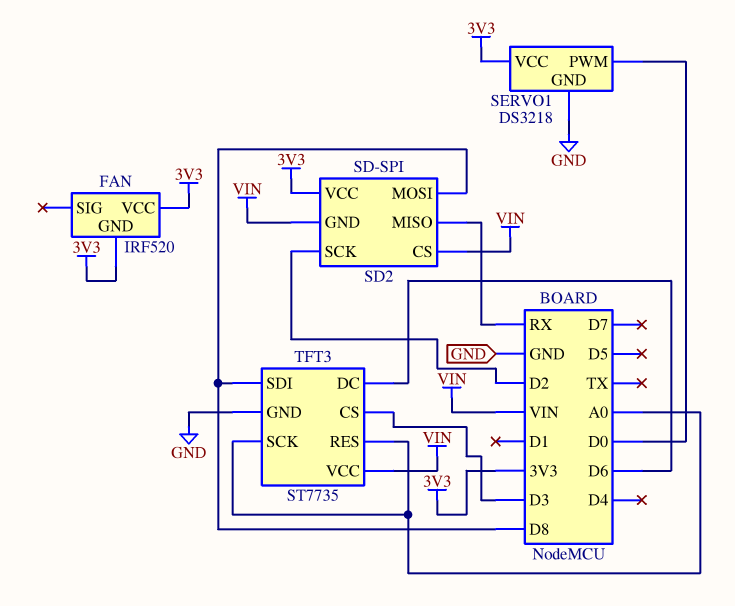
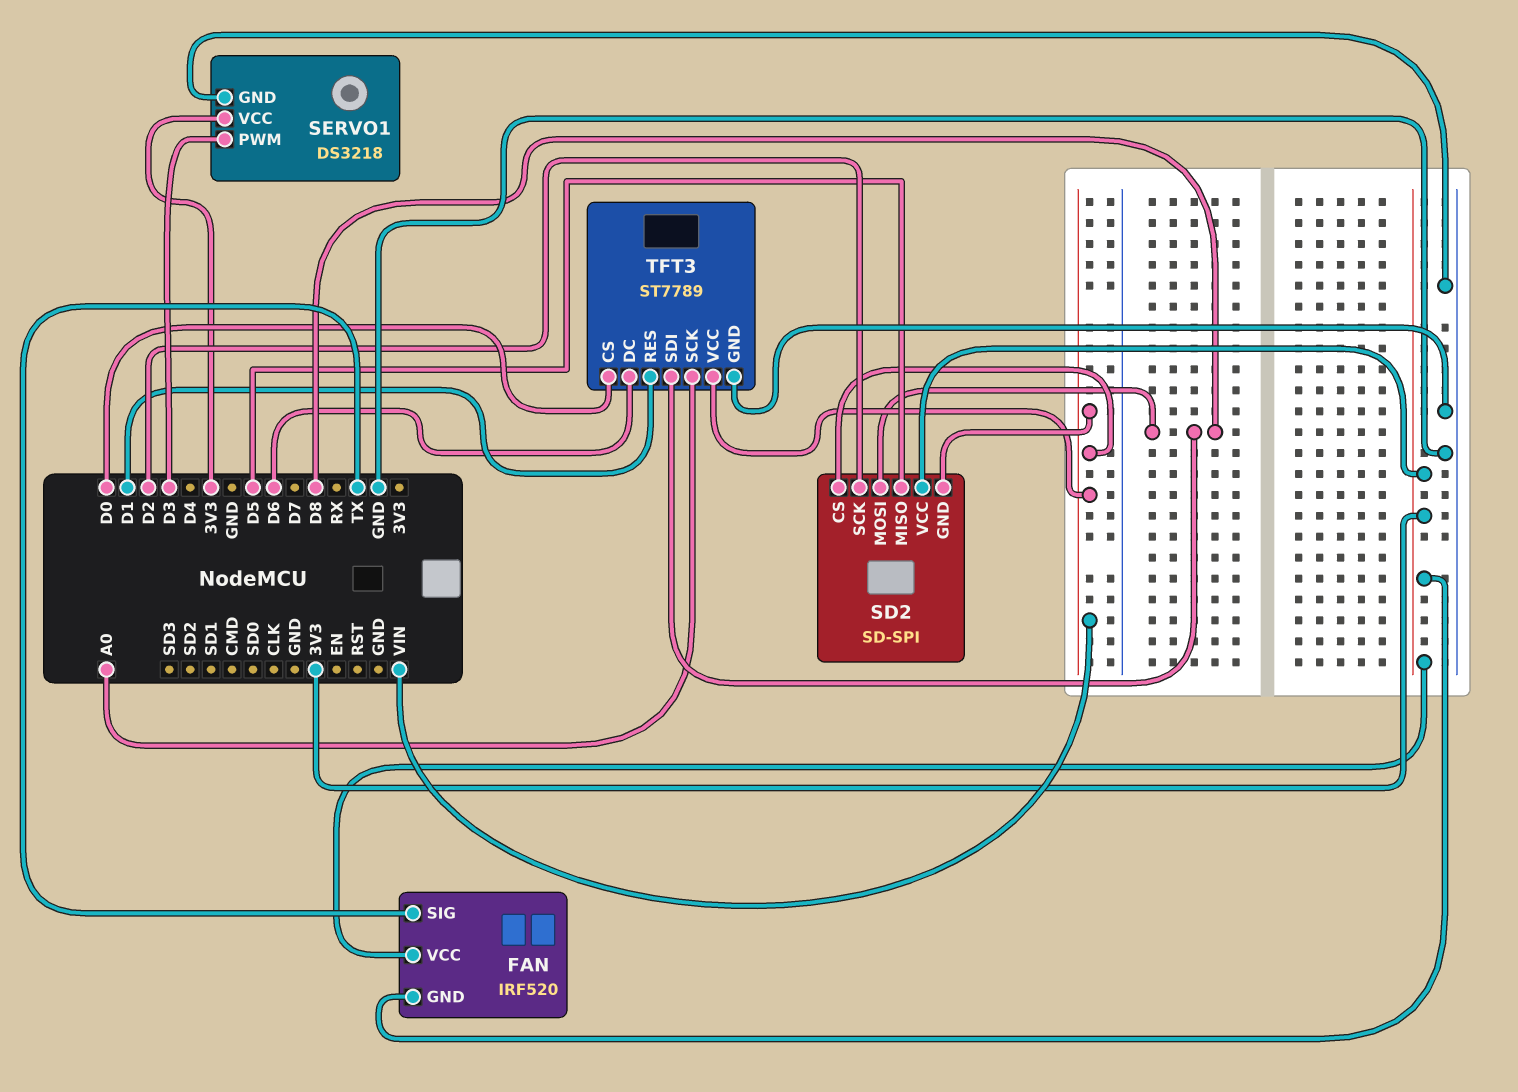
FAN pin SIG: none -> TX
SD2 pin MISO: RX -> D5
SERVO1 pin PWM: D0 -> D3
TFT3: ST7735 -> ST7789
TFT3 pin CS: D3 -> D0
TFT3 pin RES: A0 -> D1

